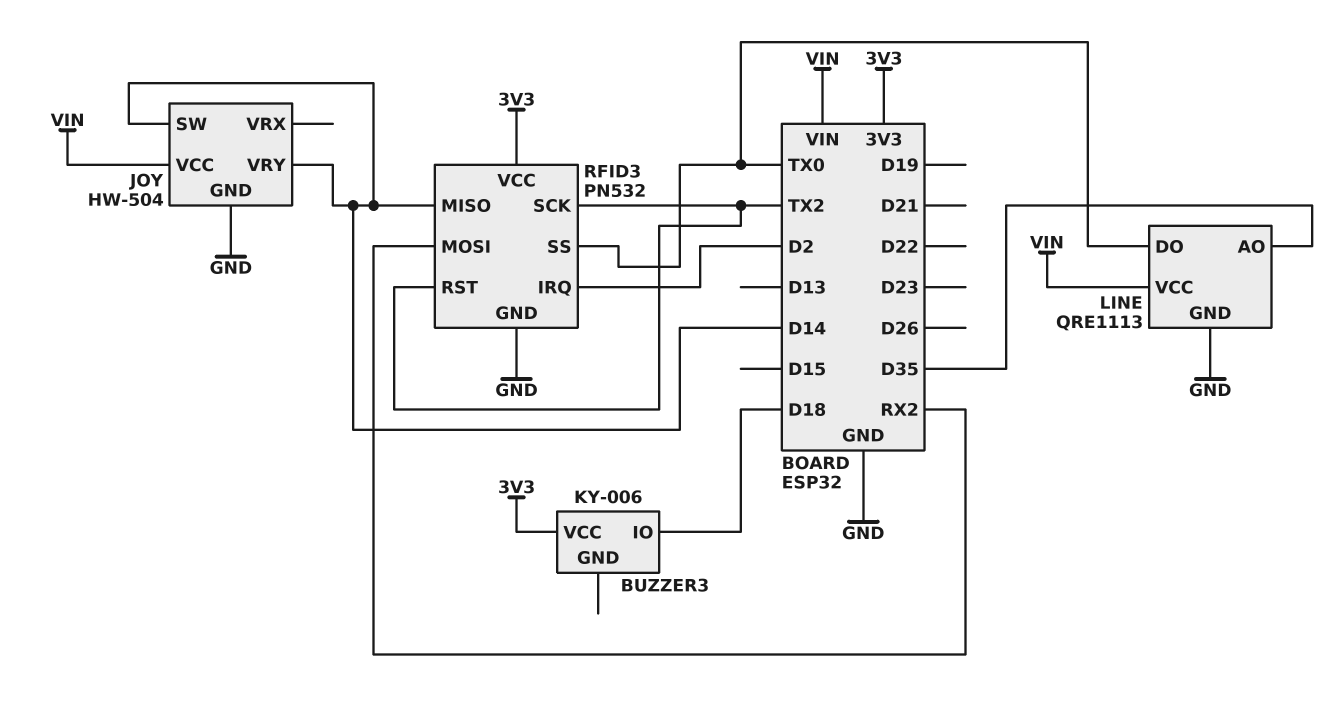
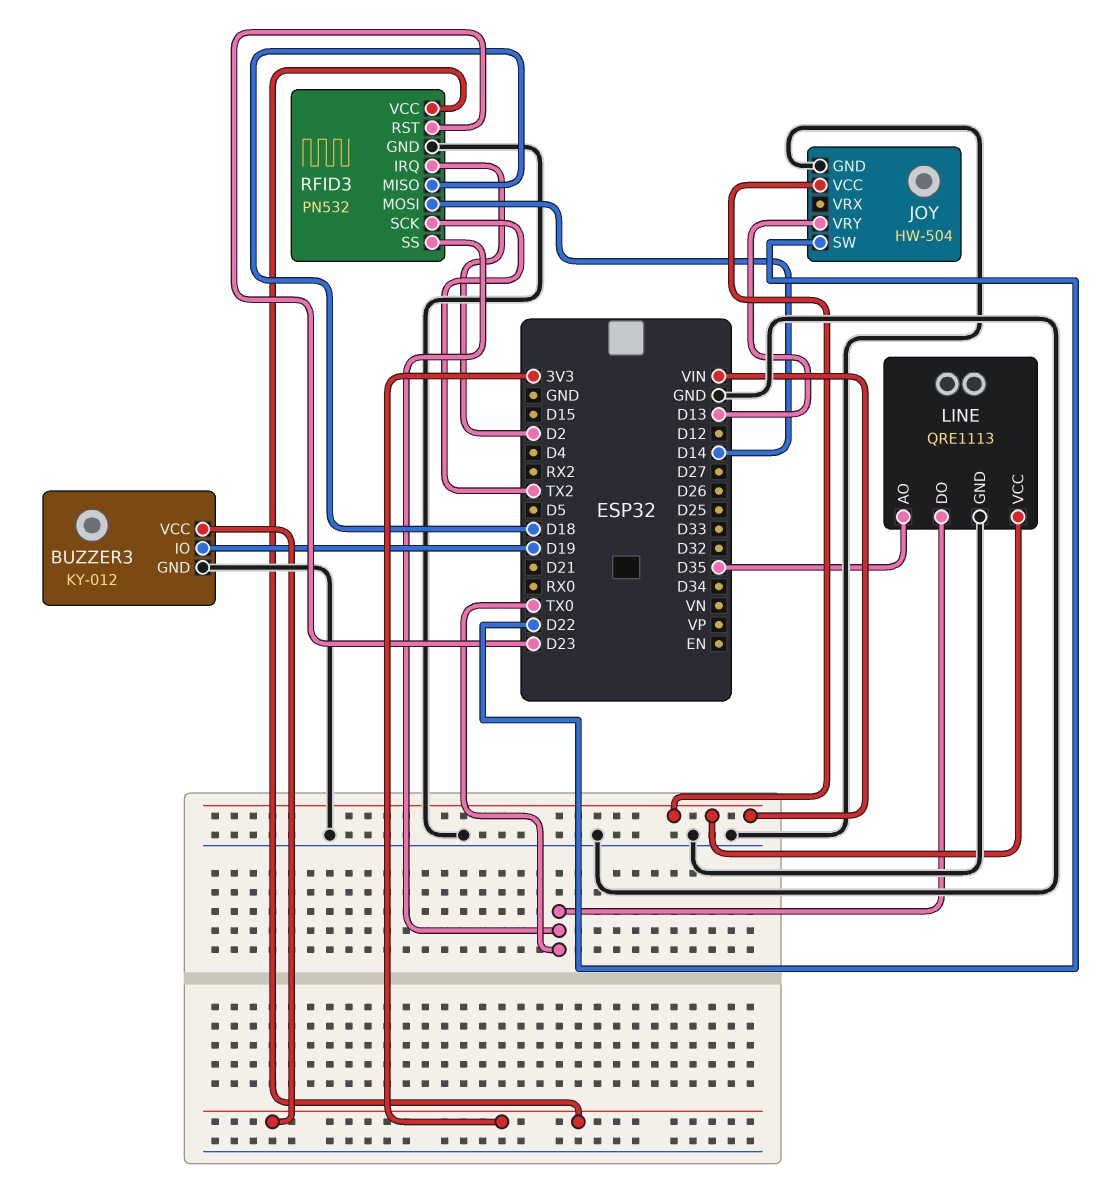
BUZZER3: KY-006 -> KY-012
BUZZER3 pin GND: none -> GND
BUZZER3 pin IO: D18 -> D19
JOY pin SW: D14 -> D22
JOY pin VRY: D14 -> D13
RFID3 pin MISO: D14 -> D18
RFID3 pin MOSI: RX2 -> D14
RFID3 pin RST: TX2 -> D23

